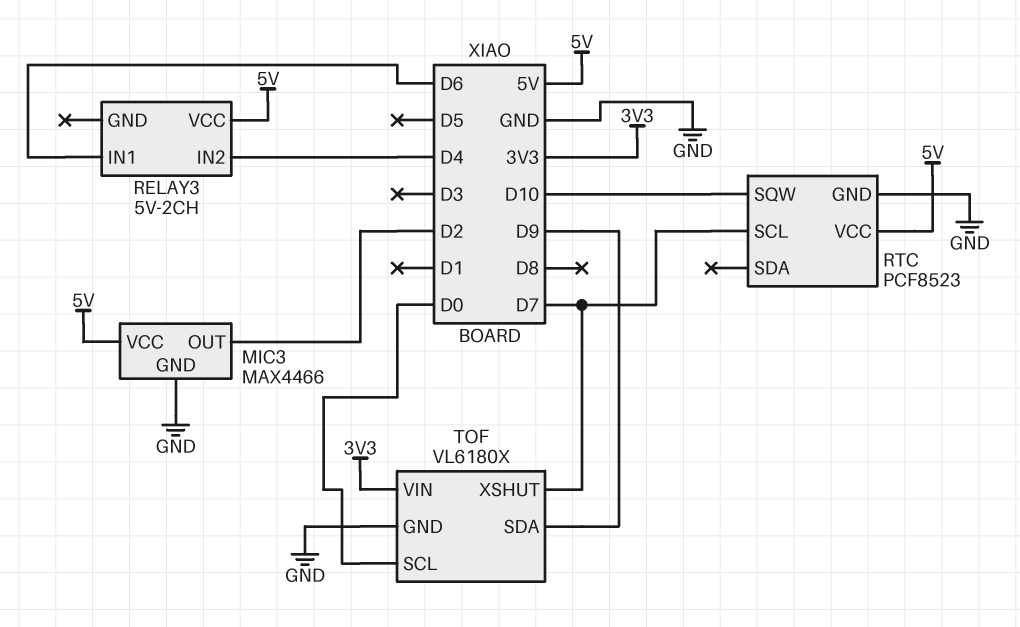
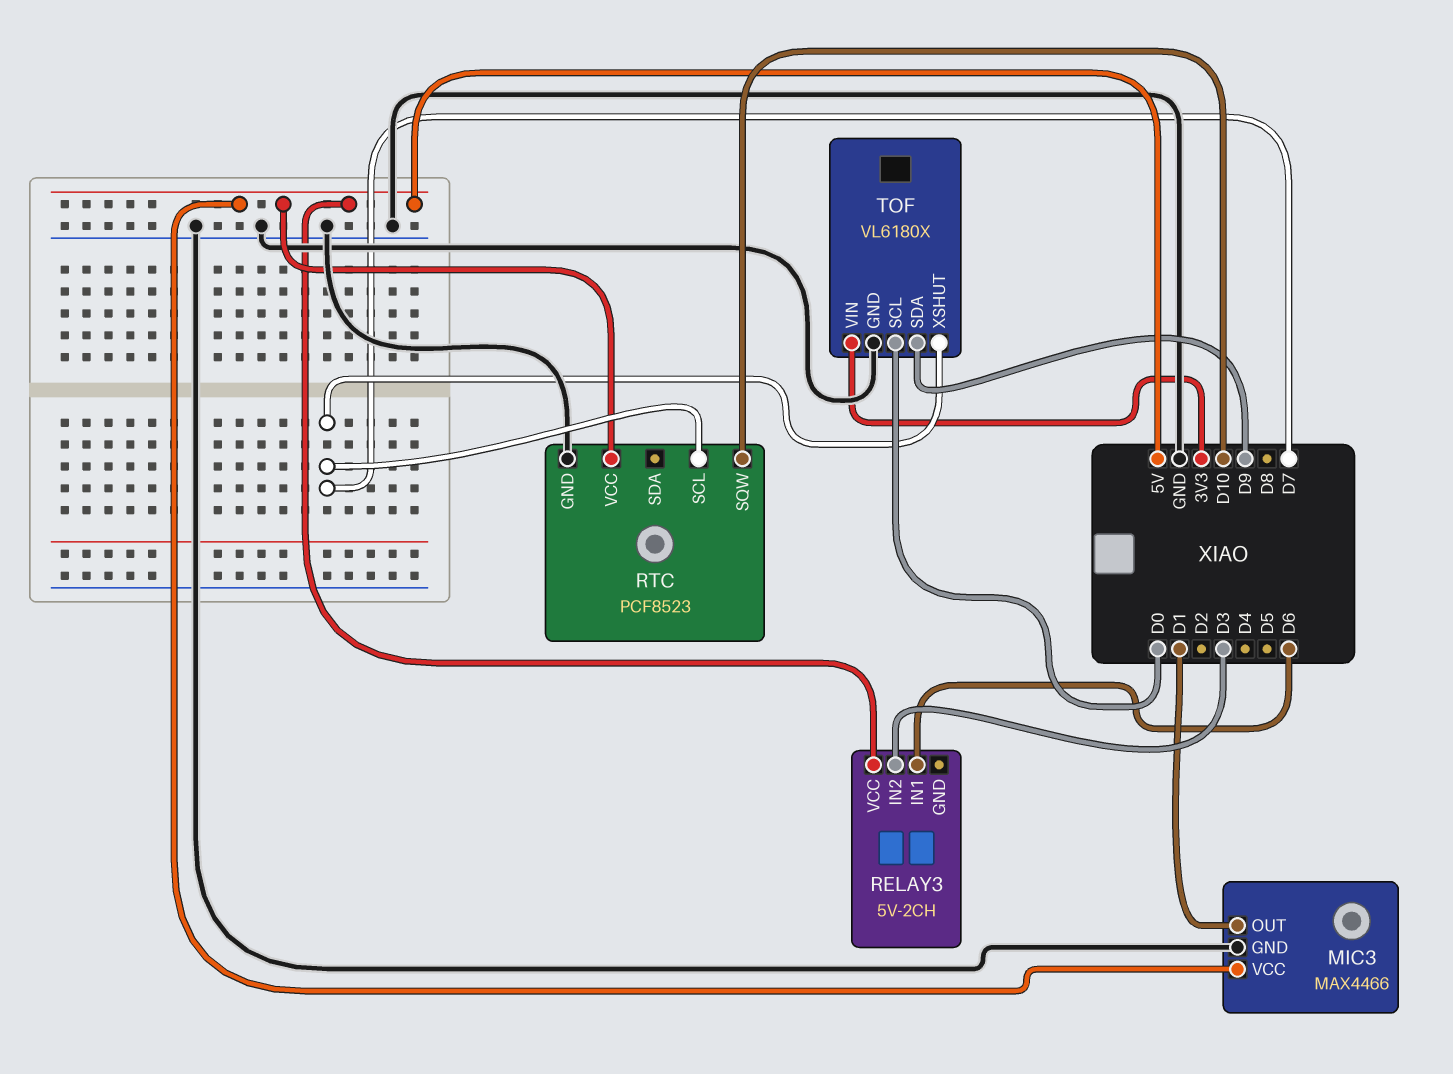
MIC3 pin OUT: D2 -> D1
RELAY3 pin IN2: D4 -> D3

